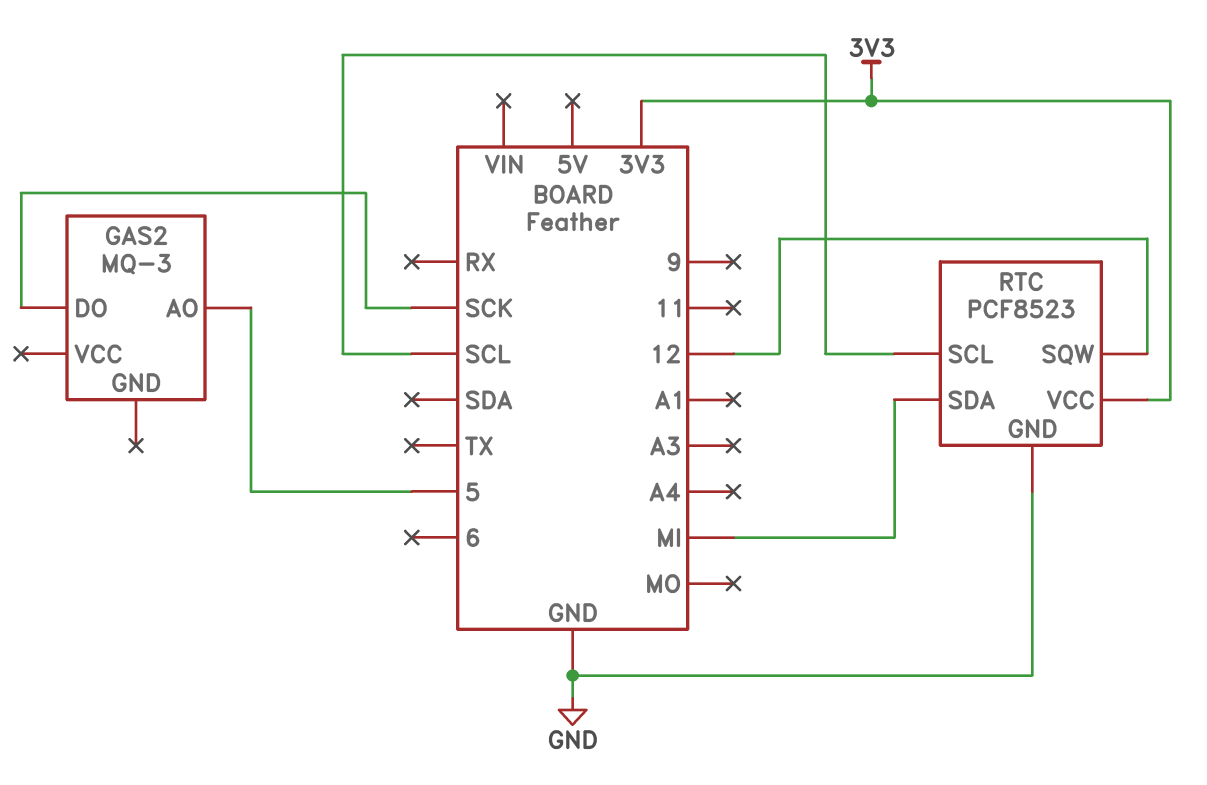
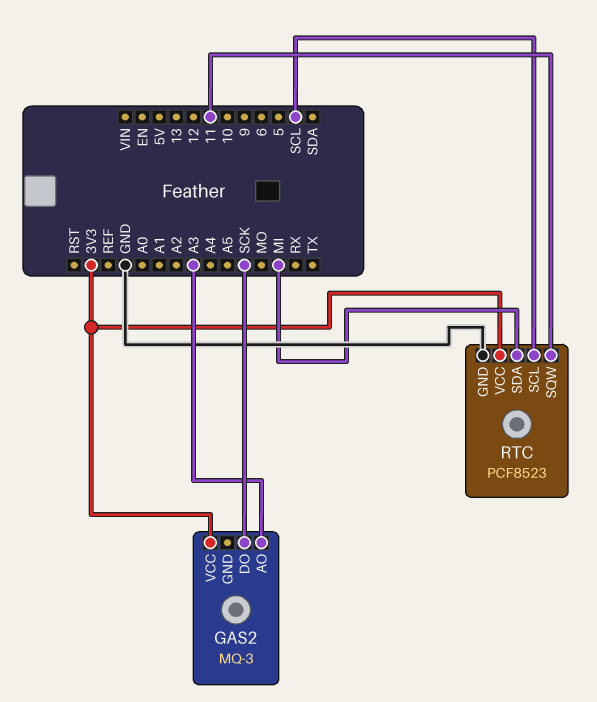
GAS2 pin AO: 5 -> A3
GAS2 pin VCC: none -> 3V3
RTC pin SQW: 12 -> 11

